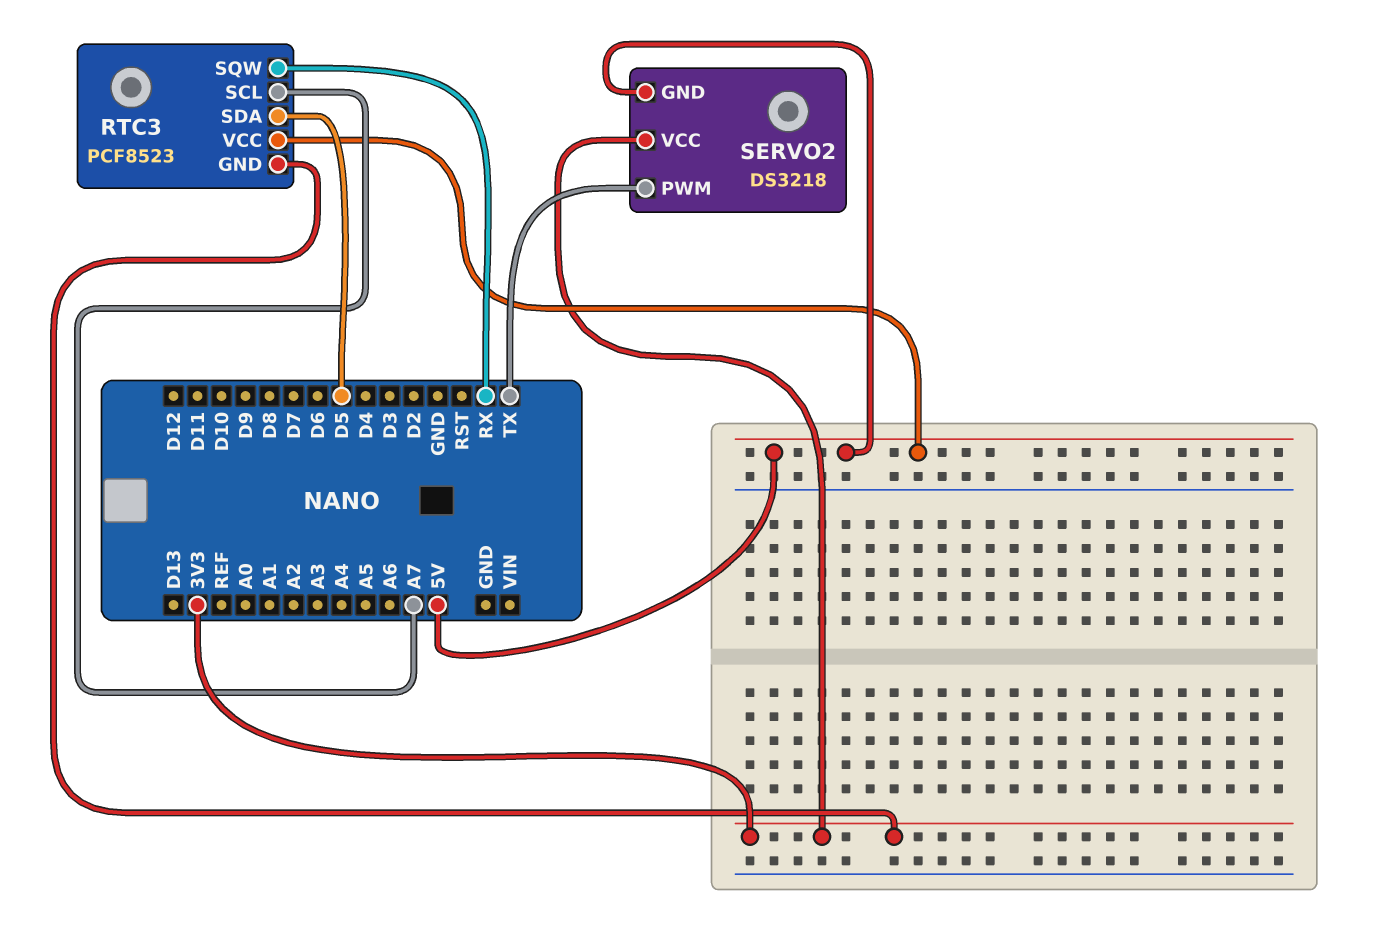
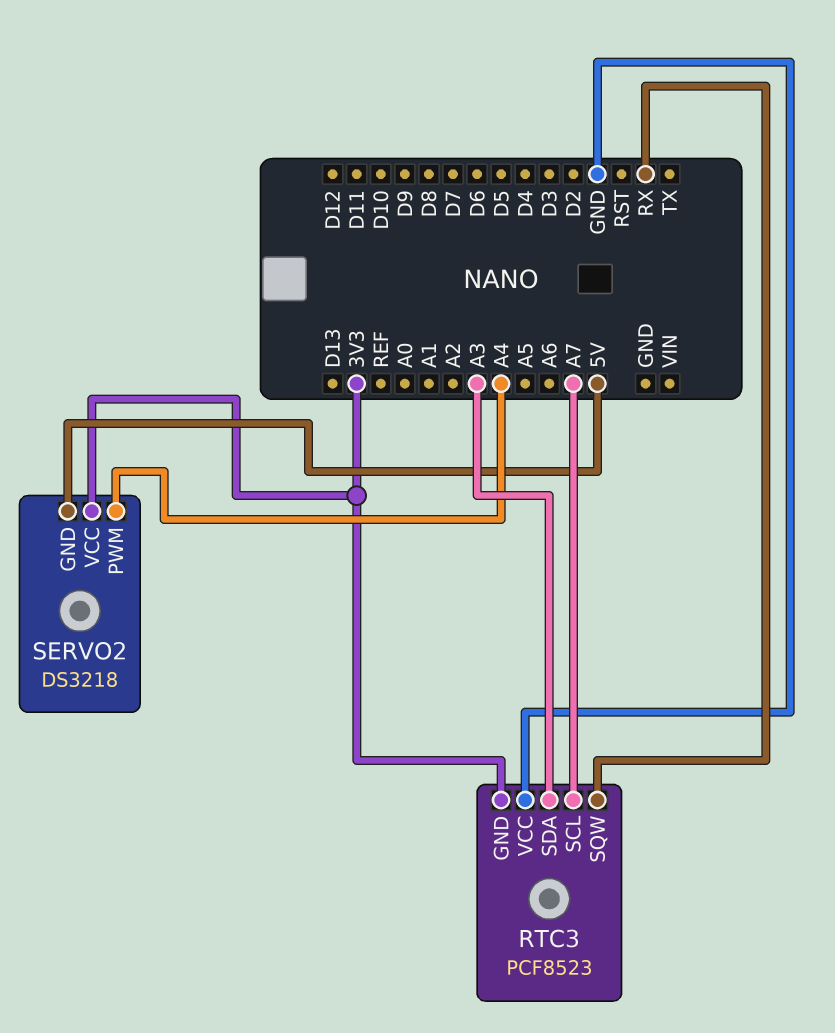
RTC3 pin SDA: D5 -> A3
RTC3 pin VCC: 5V -> GND
SERVO2 pin PWM: TX -> A4

